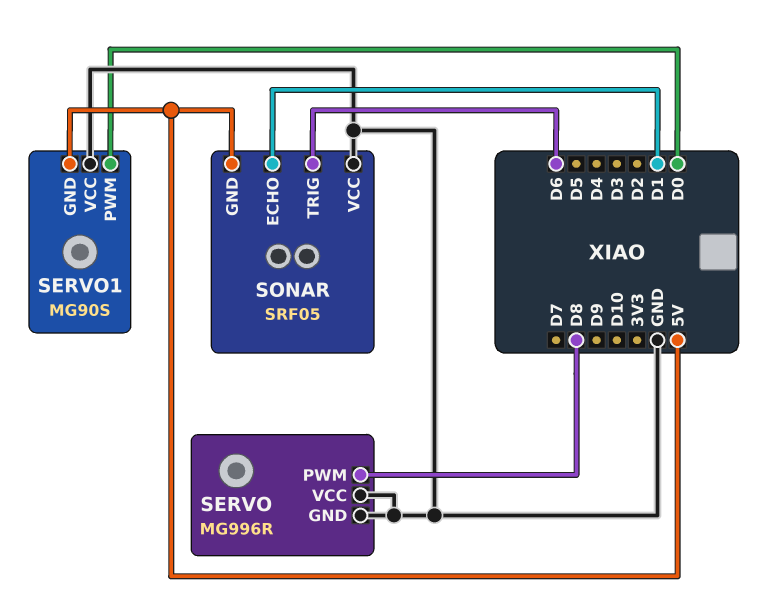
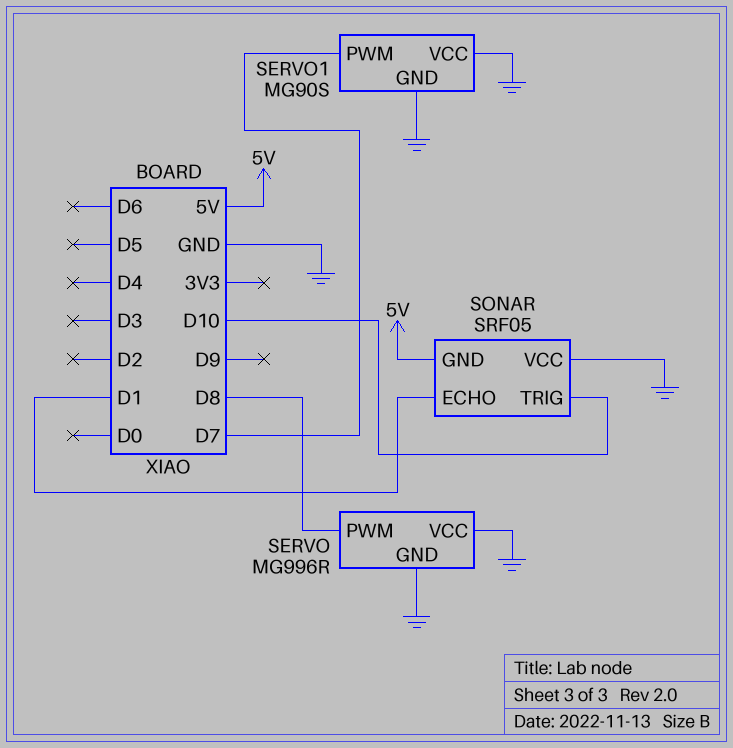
SERVO1 pin GND: 5V -> GND
SERVO1 pin PWM: D0 -> D7
SONAR pin TRIG: D6 -> D10

